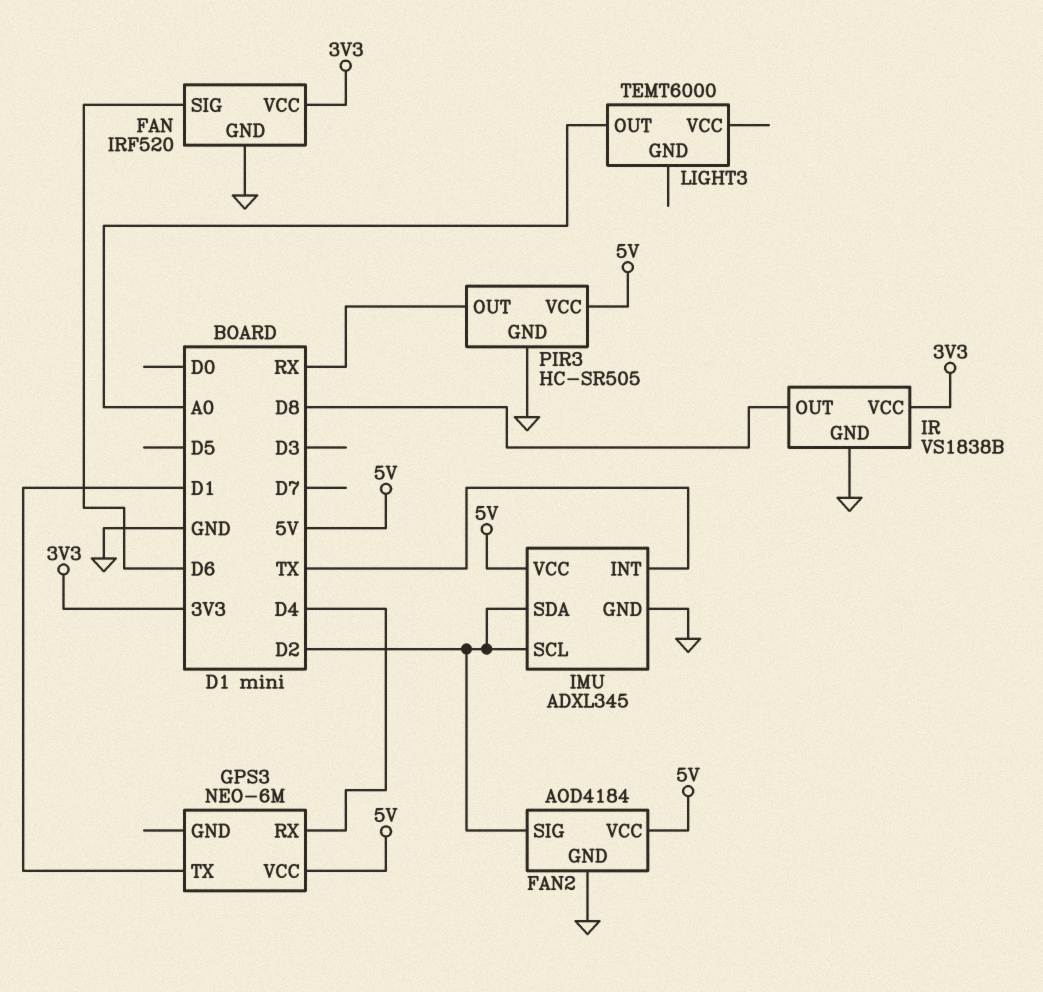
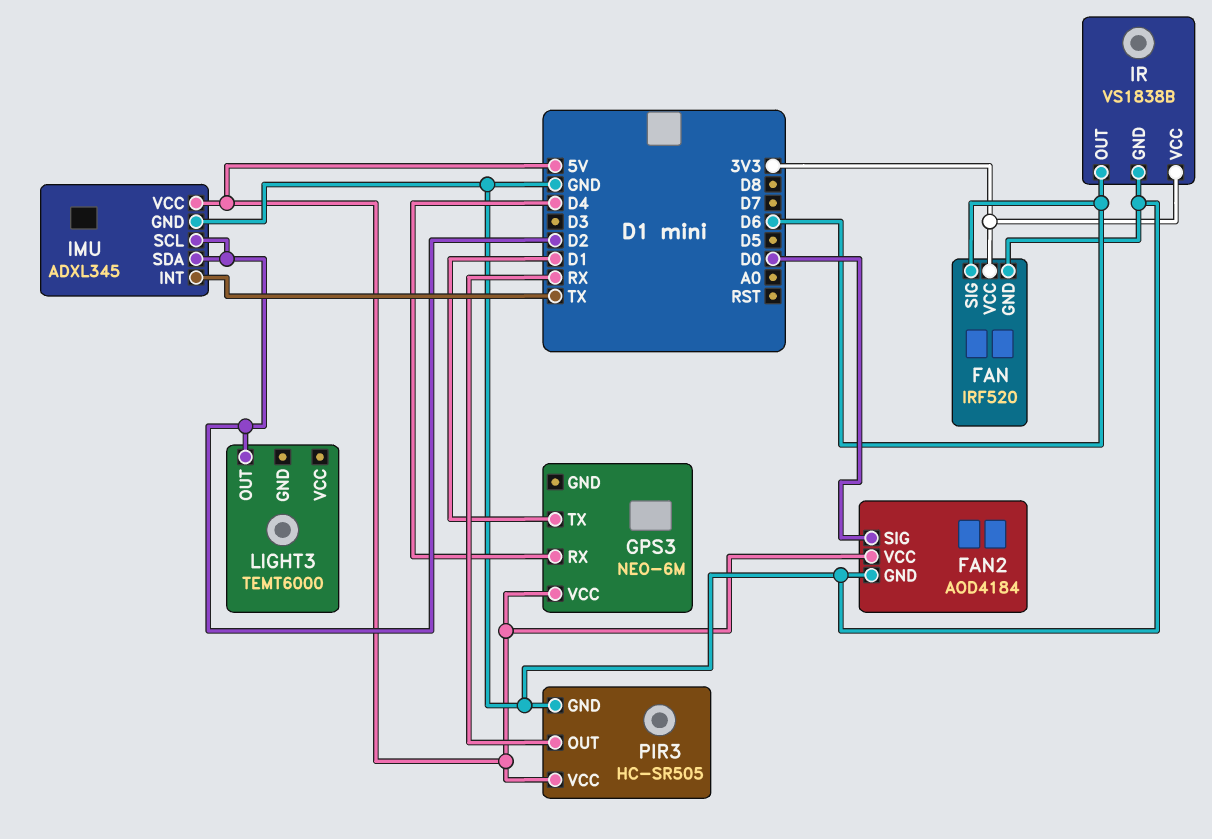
FAN2 pin SIG: D2 -> D0
IR pin OUT: D8 -> D6
LIGHT3 pin OUT: A0 -> D2

